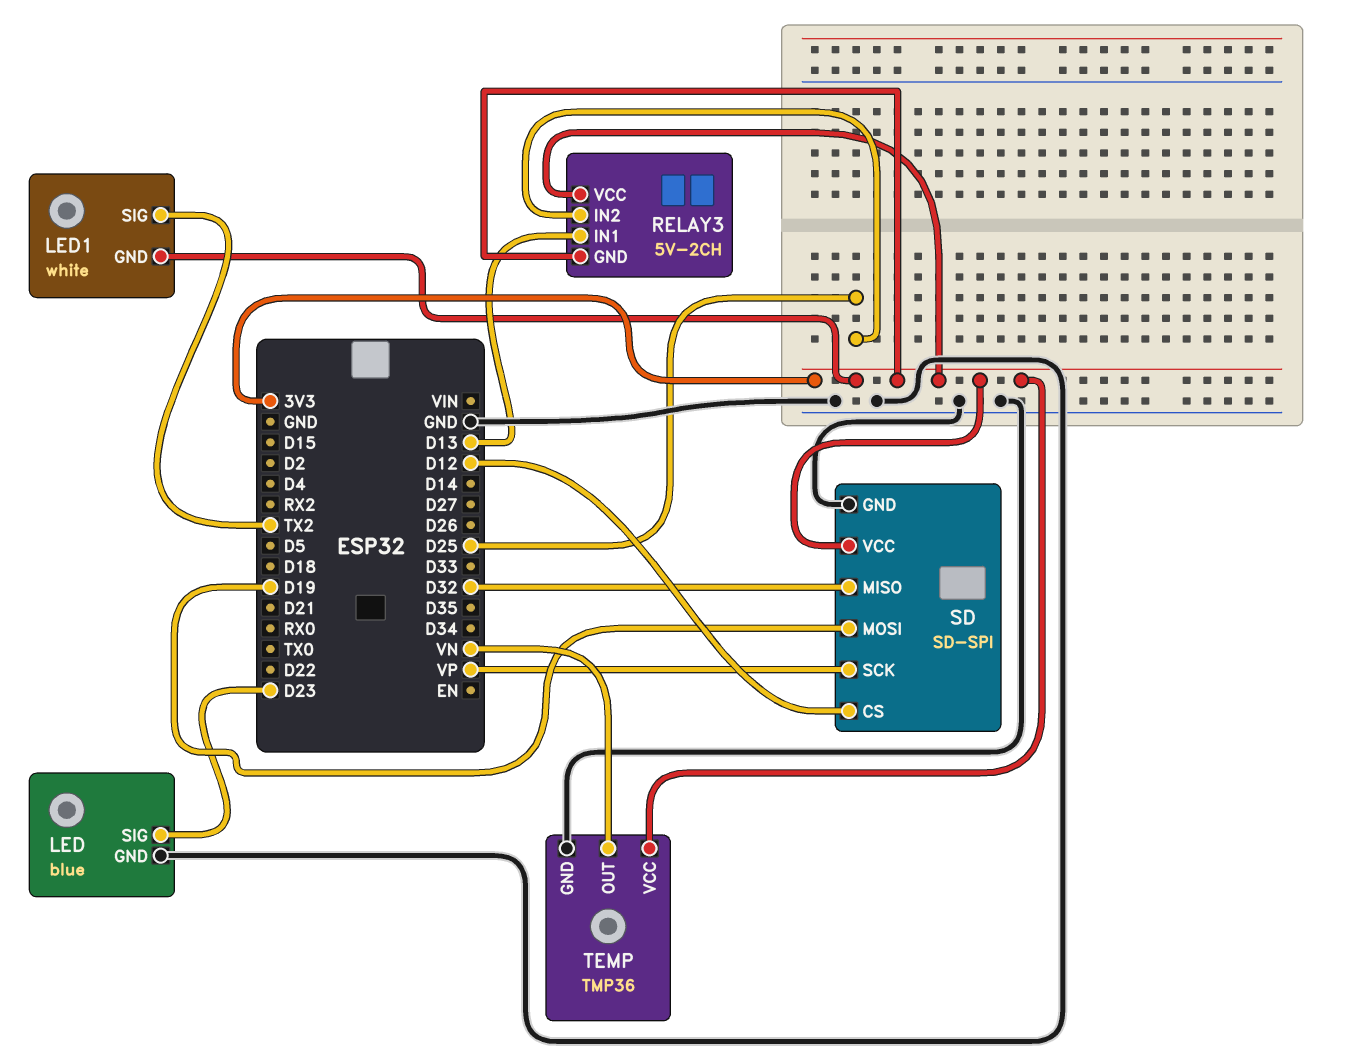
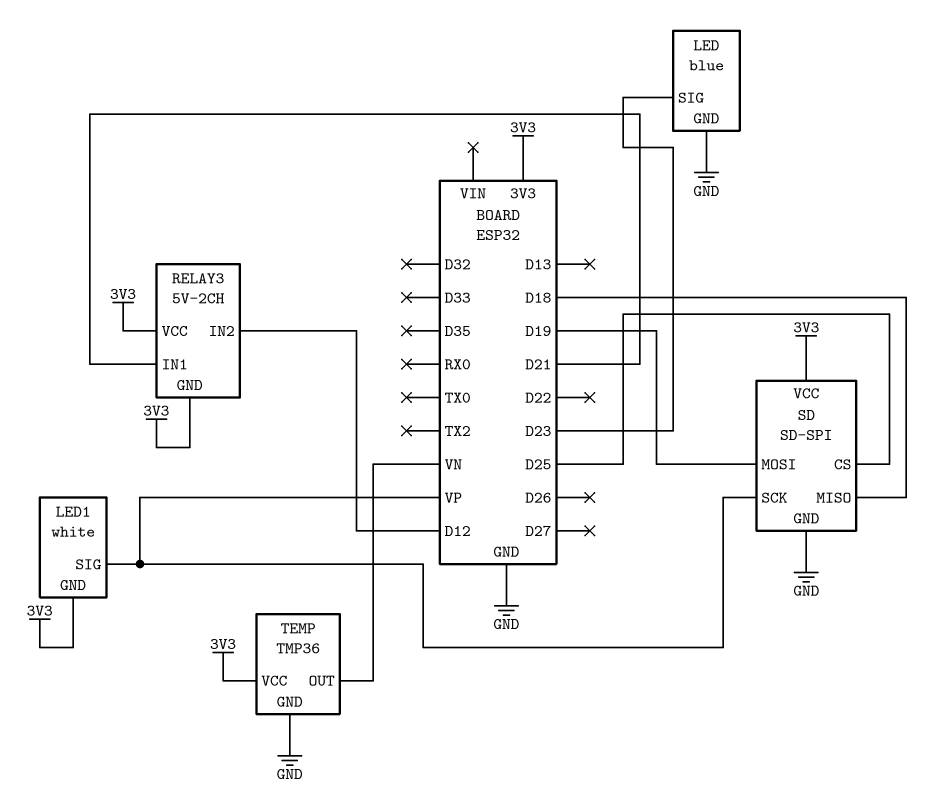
LED1 pin SIG: TX2 -> VP
RELAY3 pin IN1: D13 -> D21
RELAY3 pin IN2: D25 -> D12
SD pin CS: D12 -> D25
SD pin MISO: D32 -> D18

